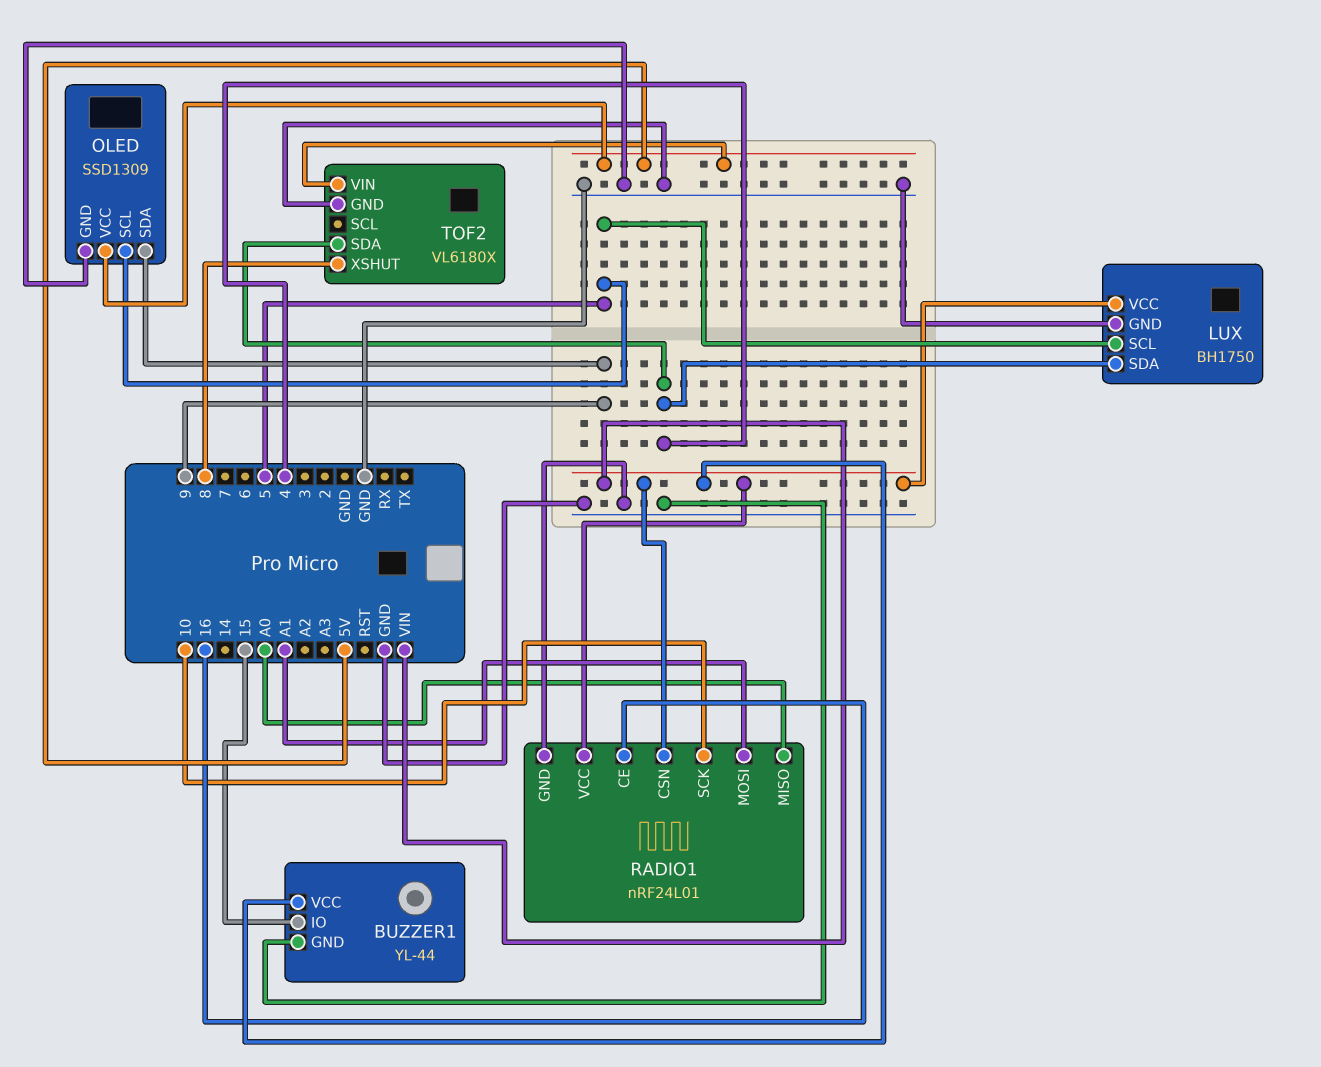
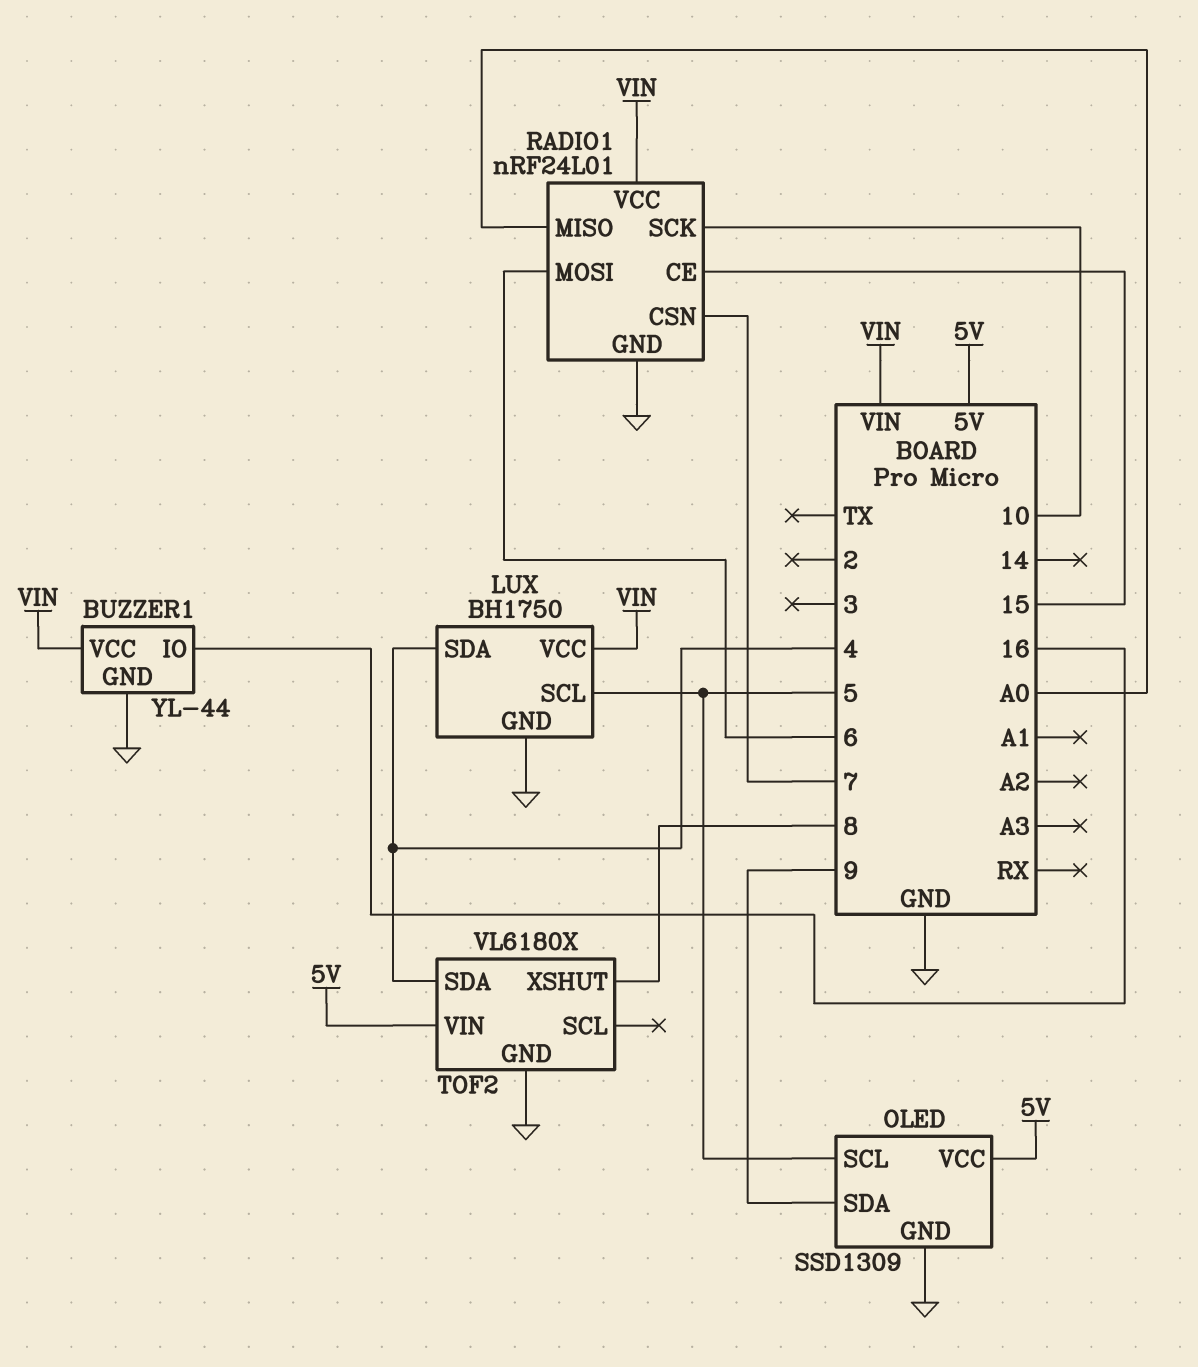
BUZZER1 pin IO: 15 -> 16
RADIO1 pin CE: 16 -> 15
RADIO1 pin CSN: VIN -> 7
RADIO1 pin MOSI: A1 -> 6

